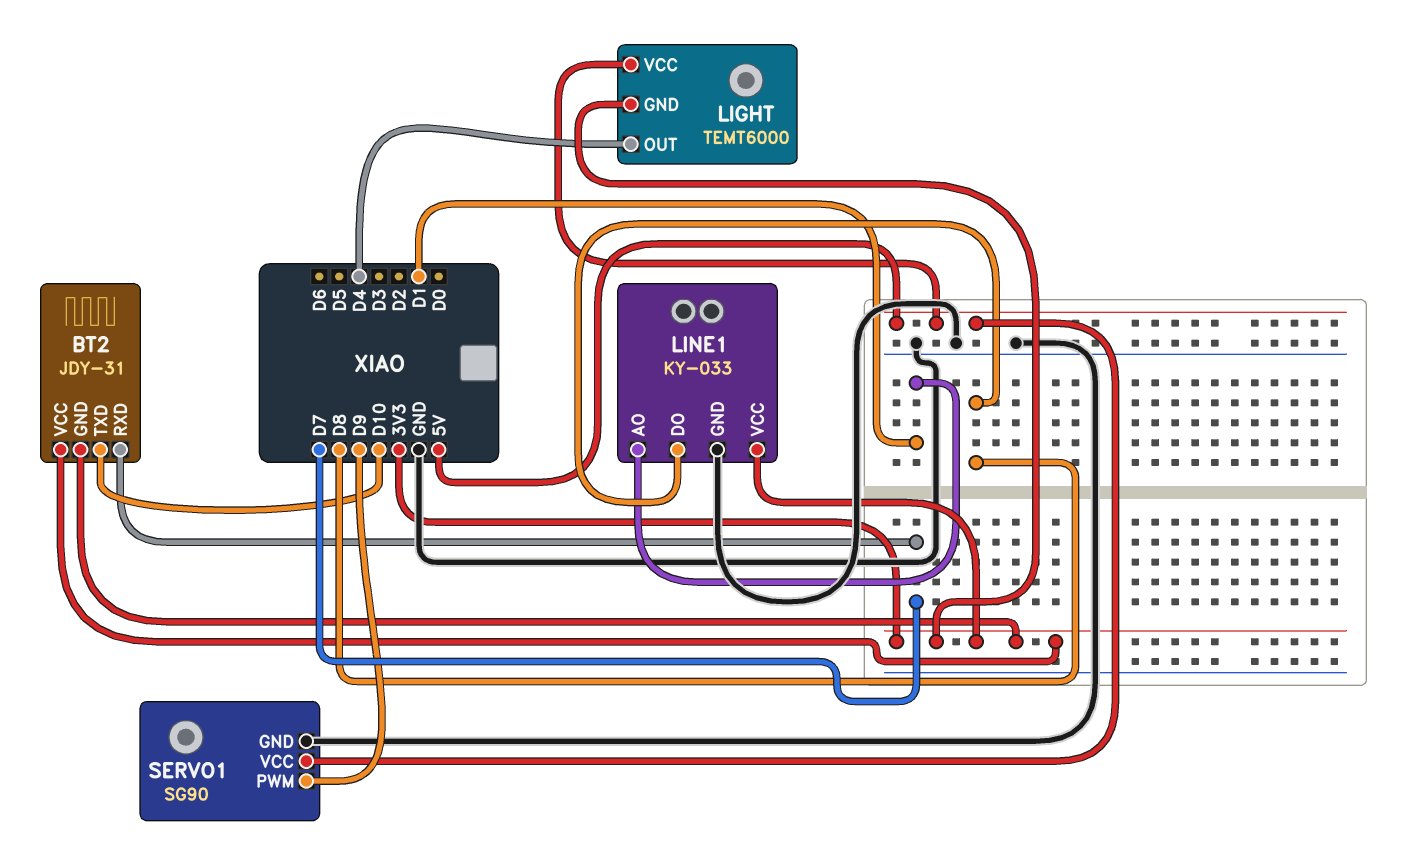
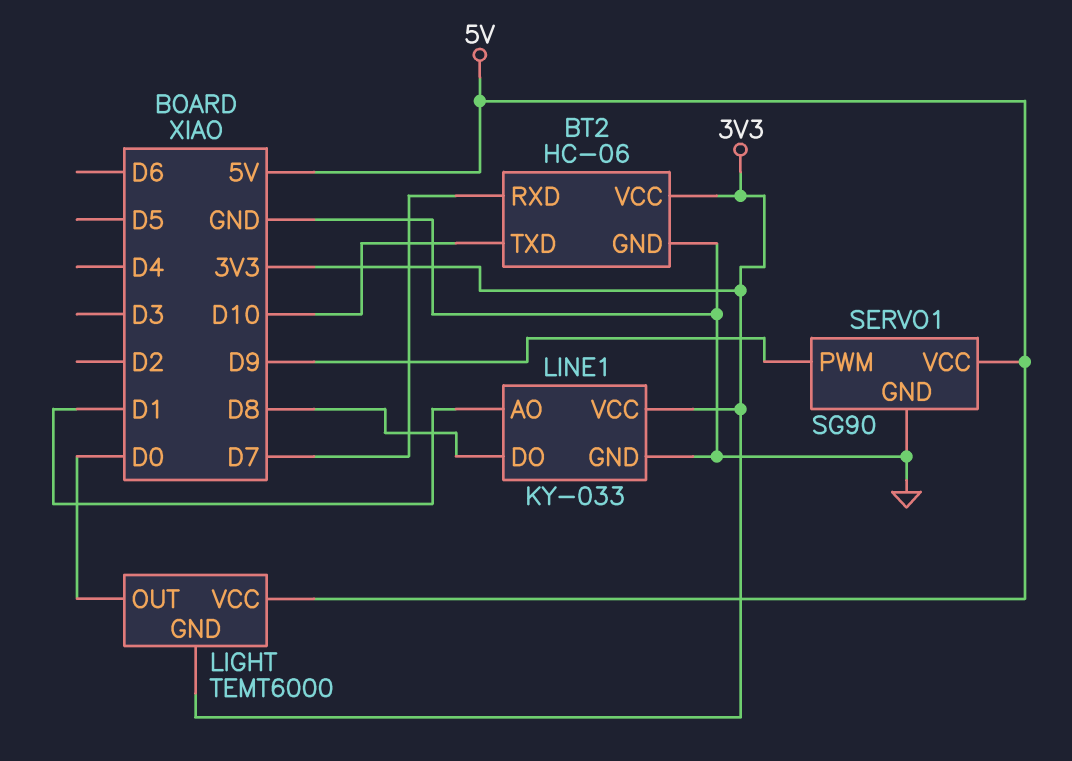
BT2: JDY-31 -> HC-06
BT2 pin GND: 3V3 -> GND
LIGHT pin OUT: D4 -> D0

